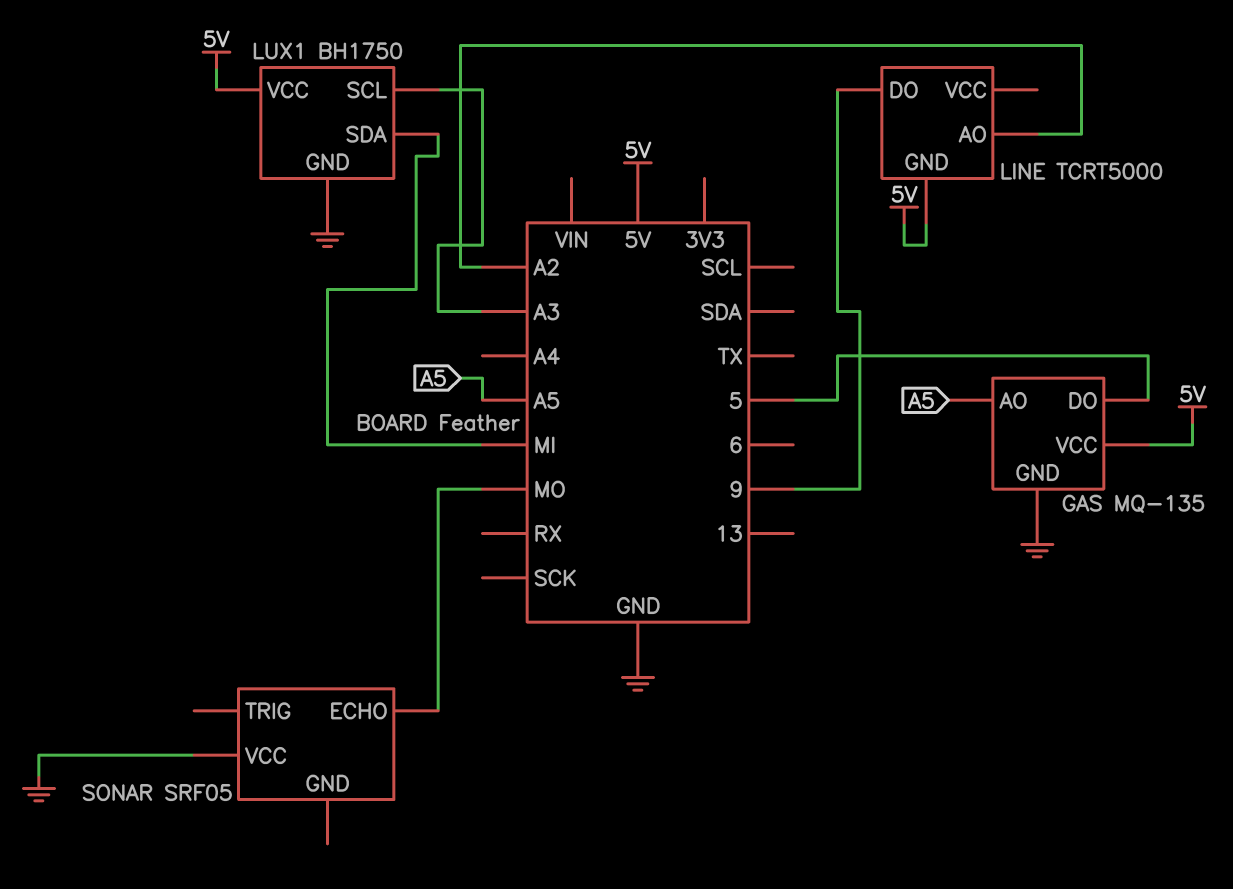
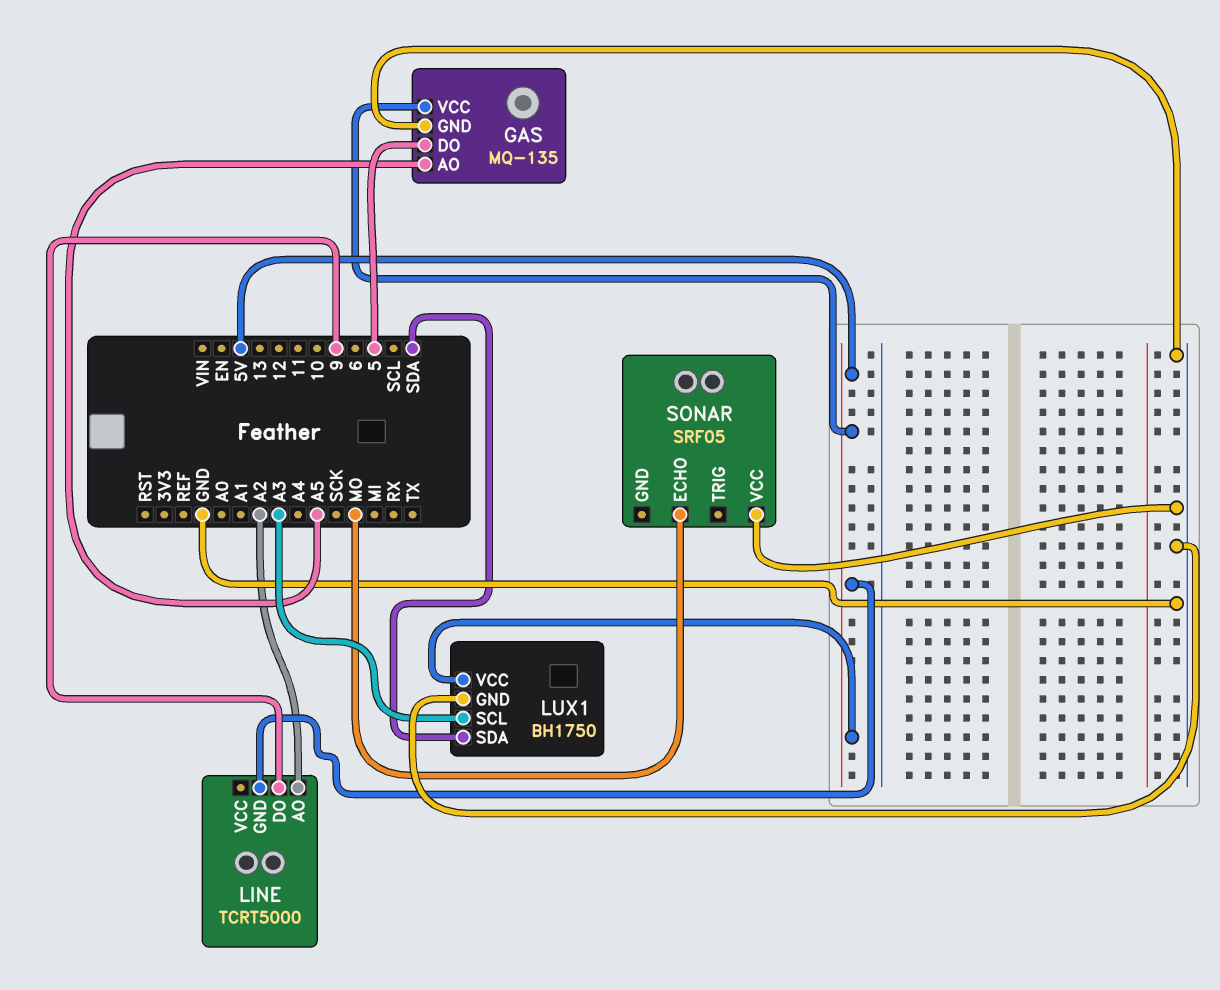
LUX1 pin SDA: MI -> SDA

